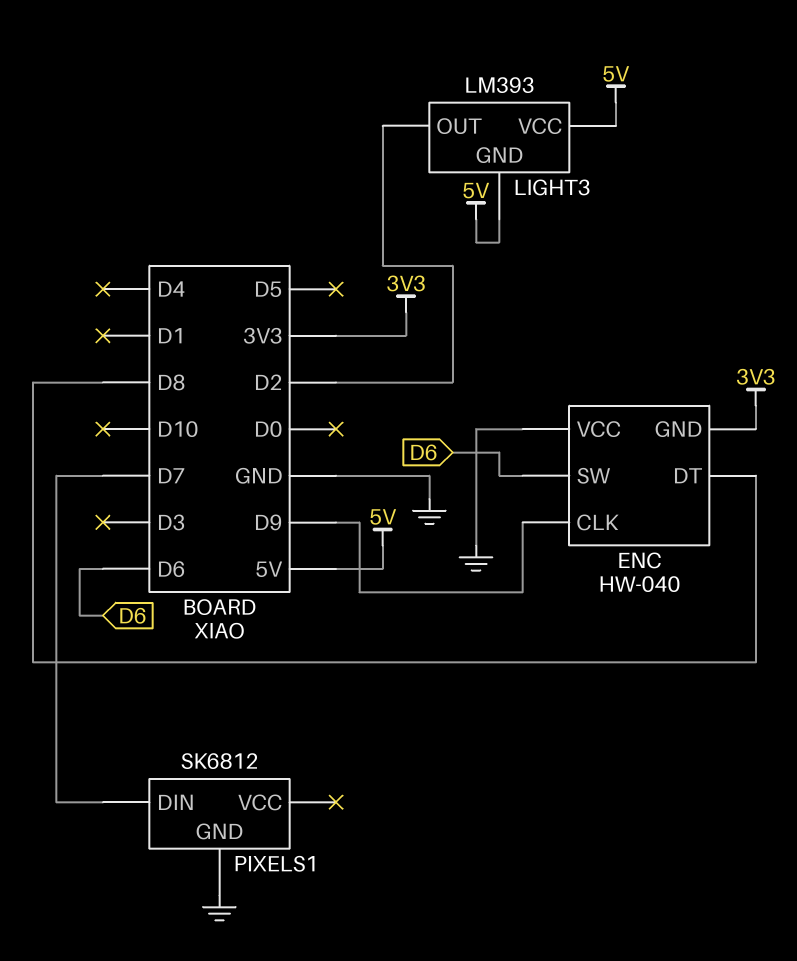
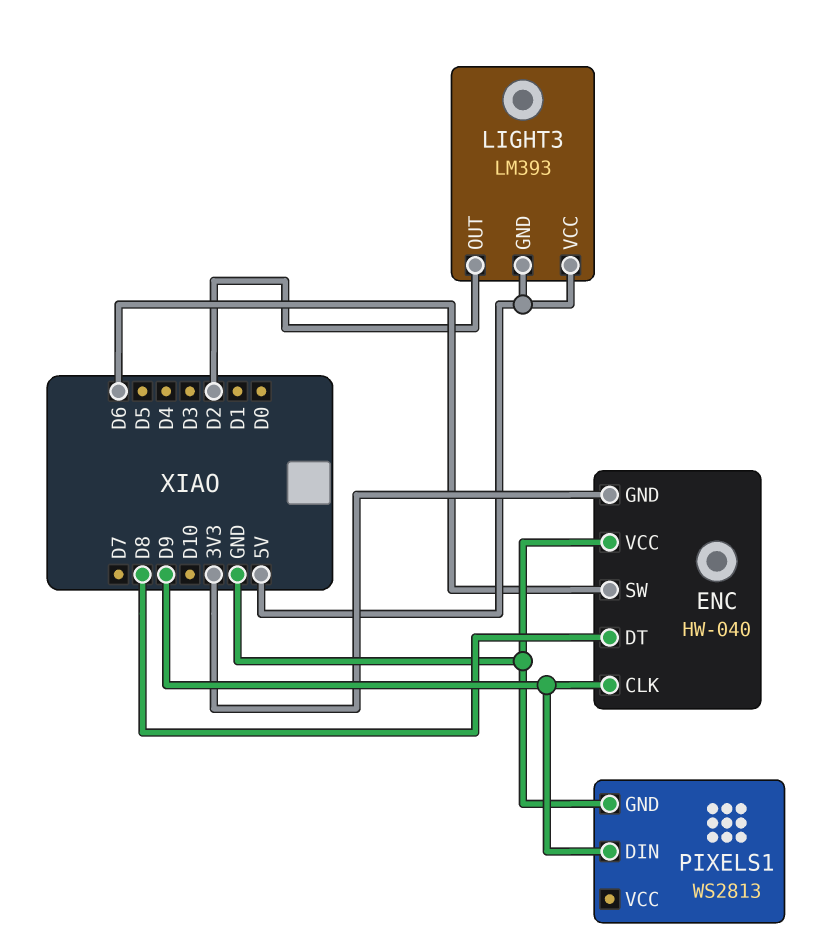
PIXELS1: SK6812 -> WS2813
PIXELS1 pin DIN: D7 -> D9

